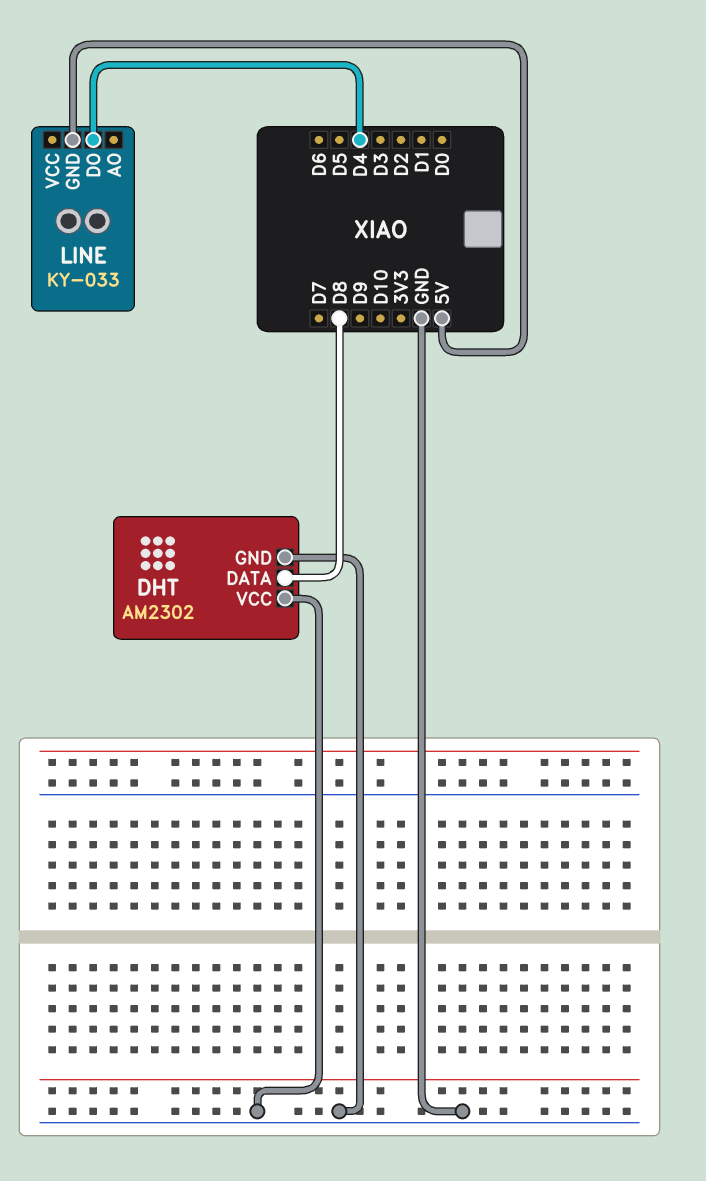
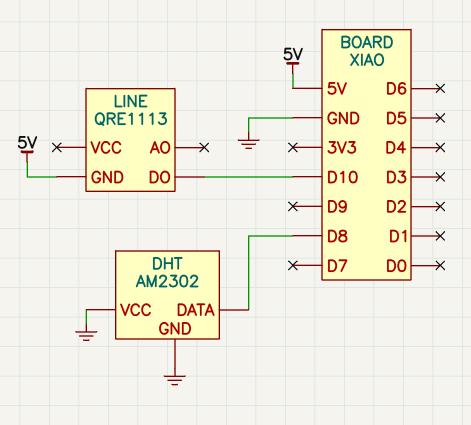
LINE: KY-033 -> QRE1113
LINE pin DO: D4 -> D10

